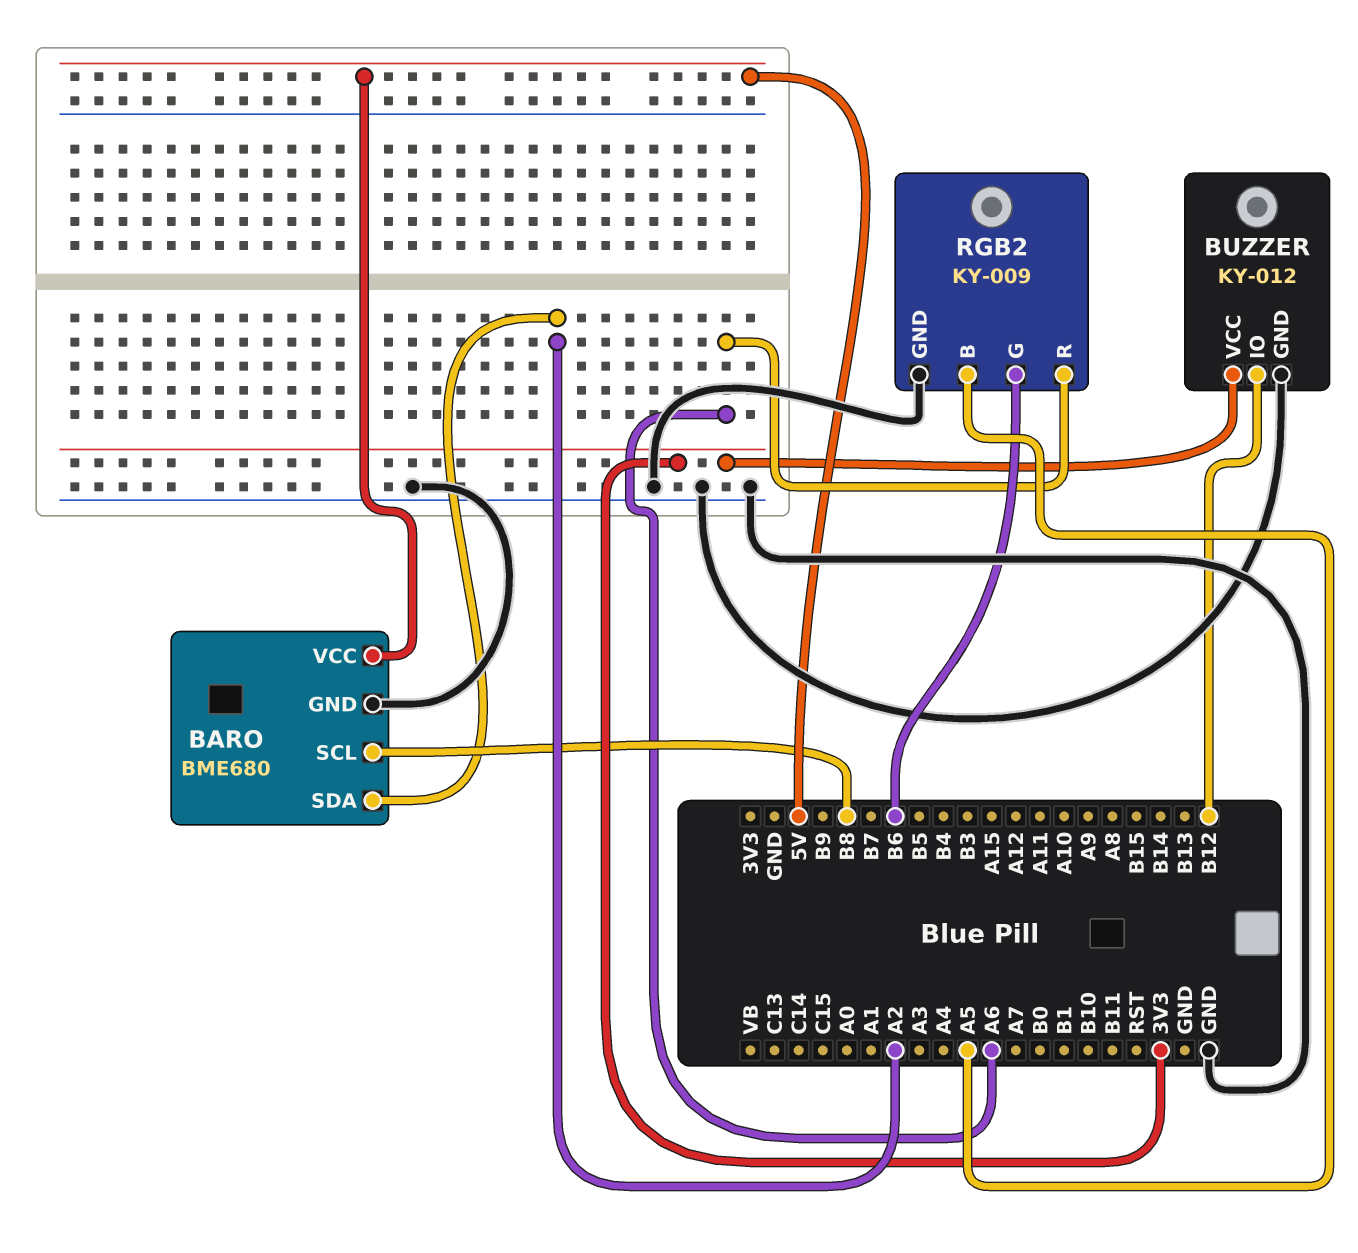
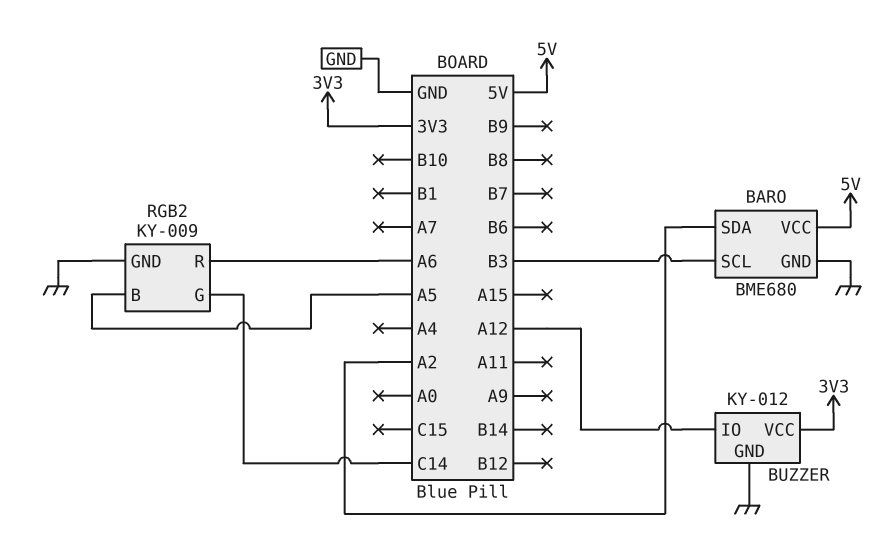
BARO pin SCL: B8 -> B3
BUZZER pin IO: B12 -> A12
RGB2 pin G: B6 -> C14

